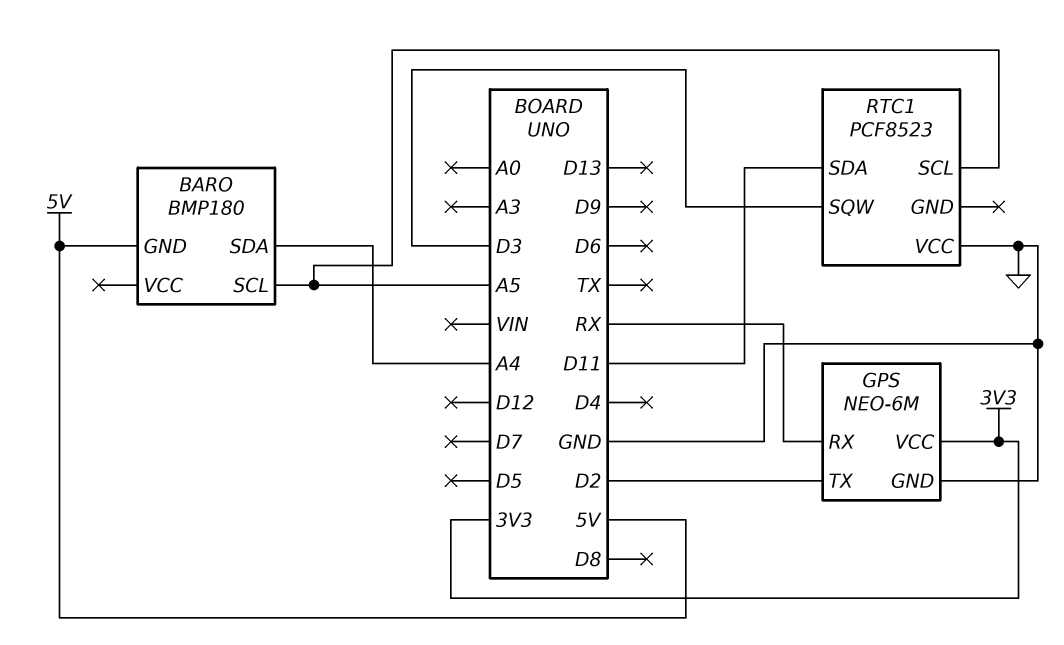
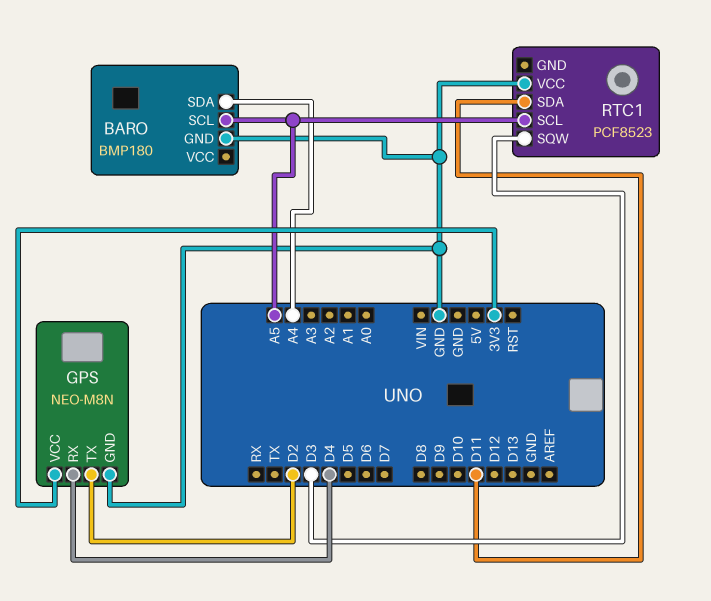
BARO pin GND: 5V -> GND
GPS: NEO-6M -> NEO-M8N
GPS pin RX: RX -> D4

